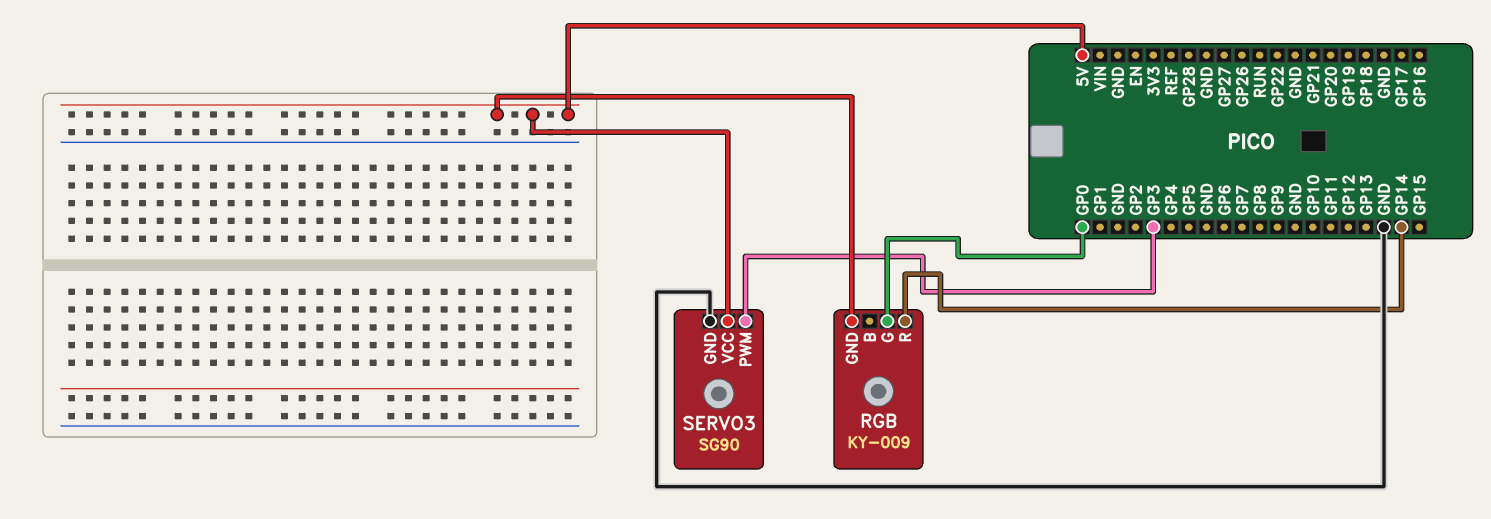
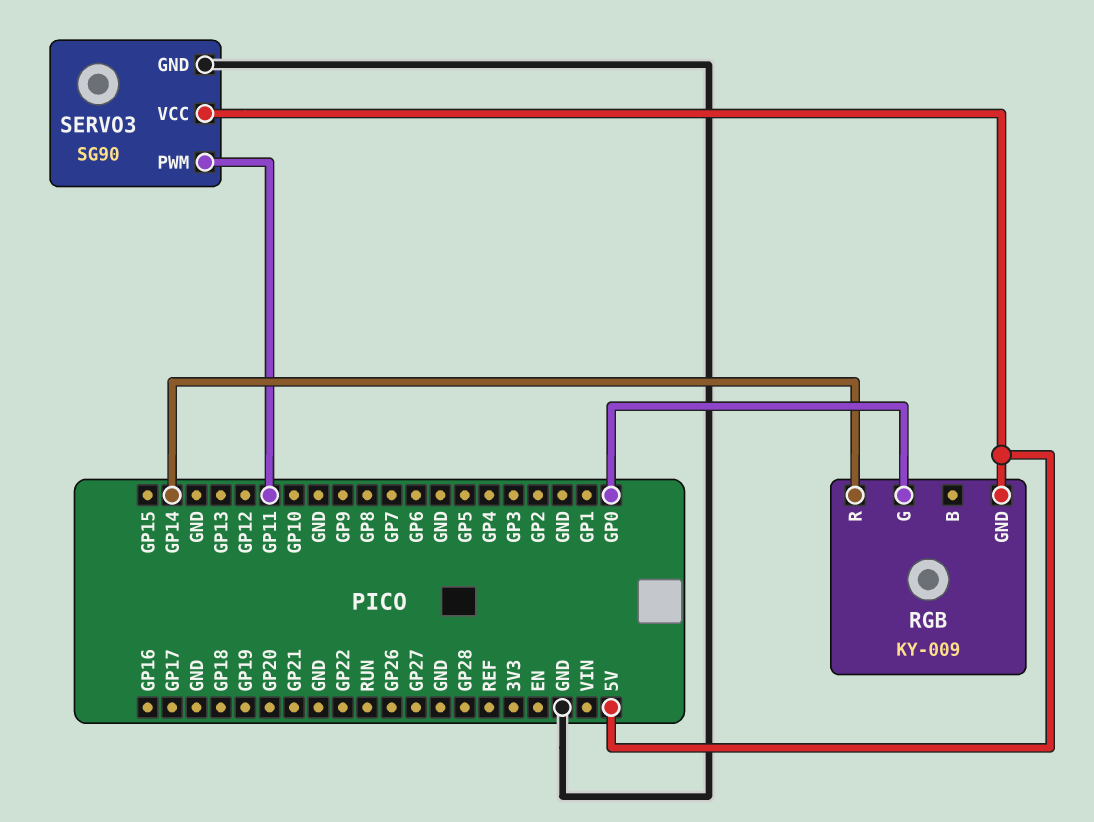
SERVO3 pin PWM: GP3 -> GP11

